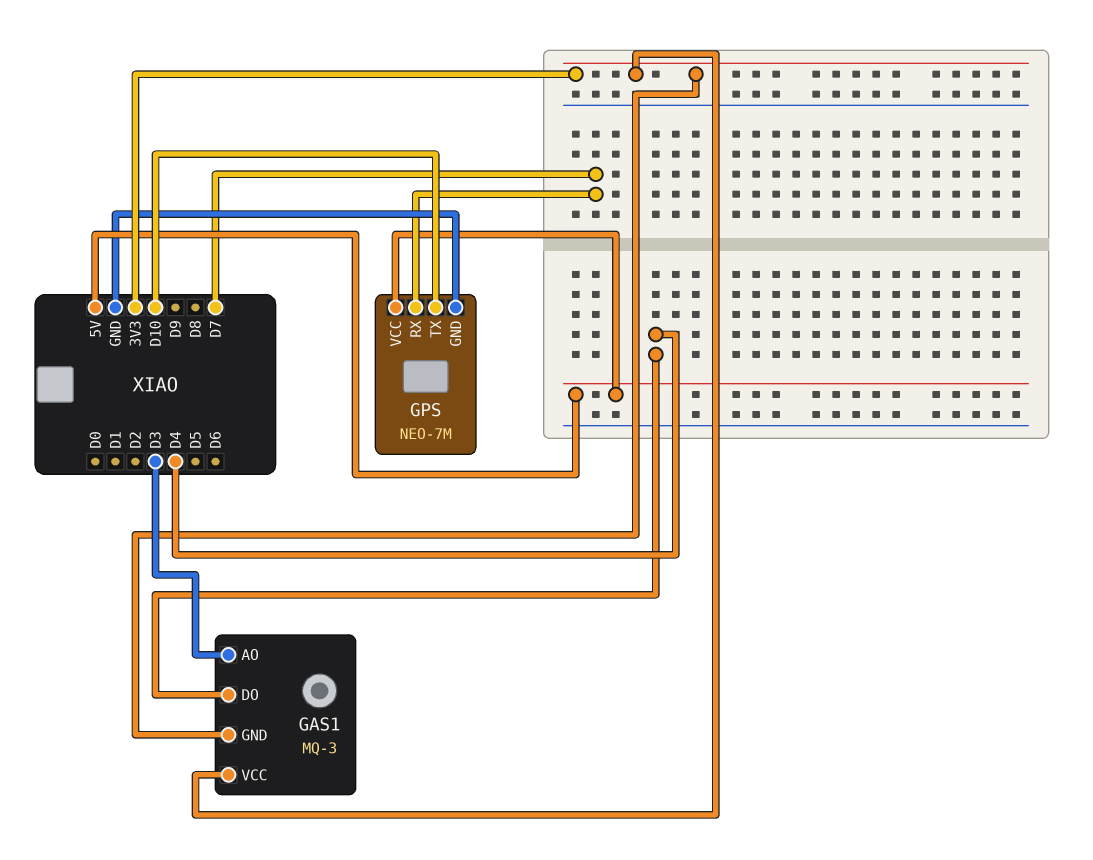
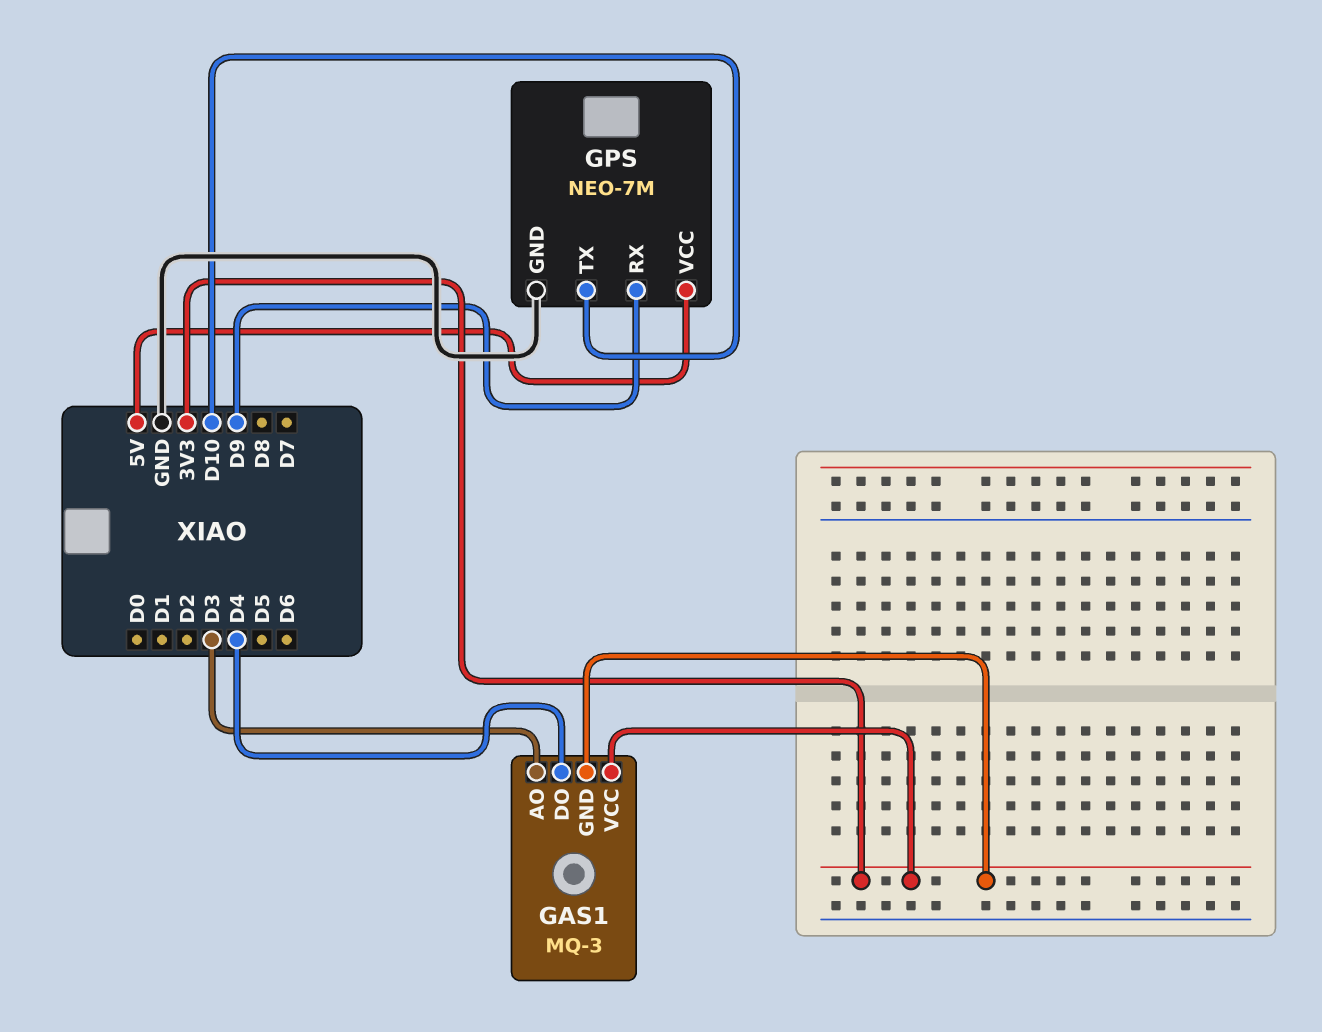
GPS pin RX: D7 -> D9

